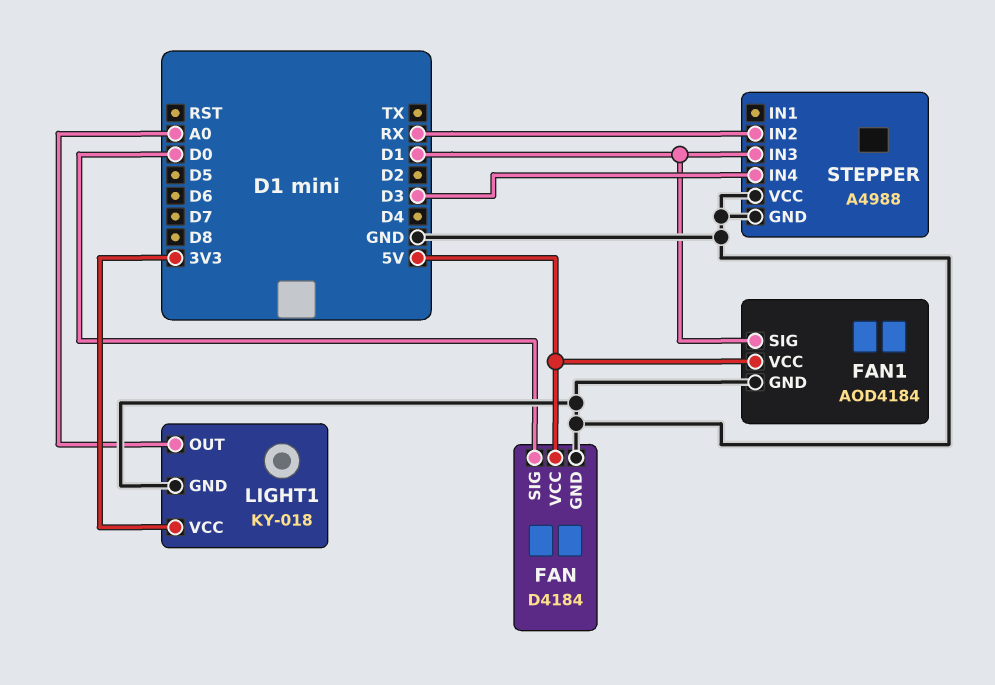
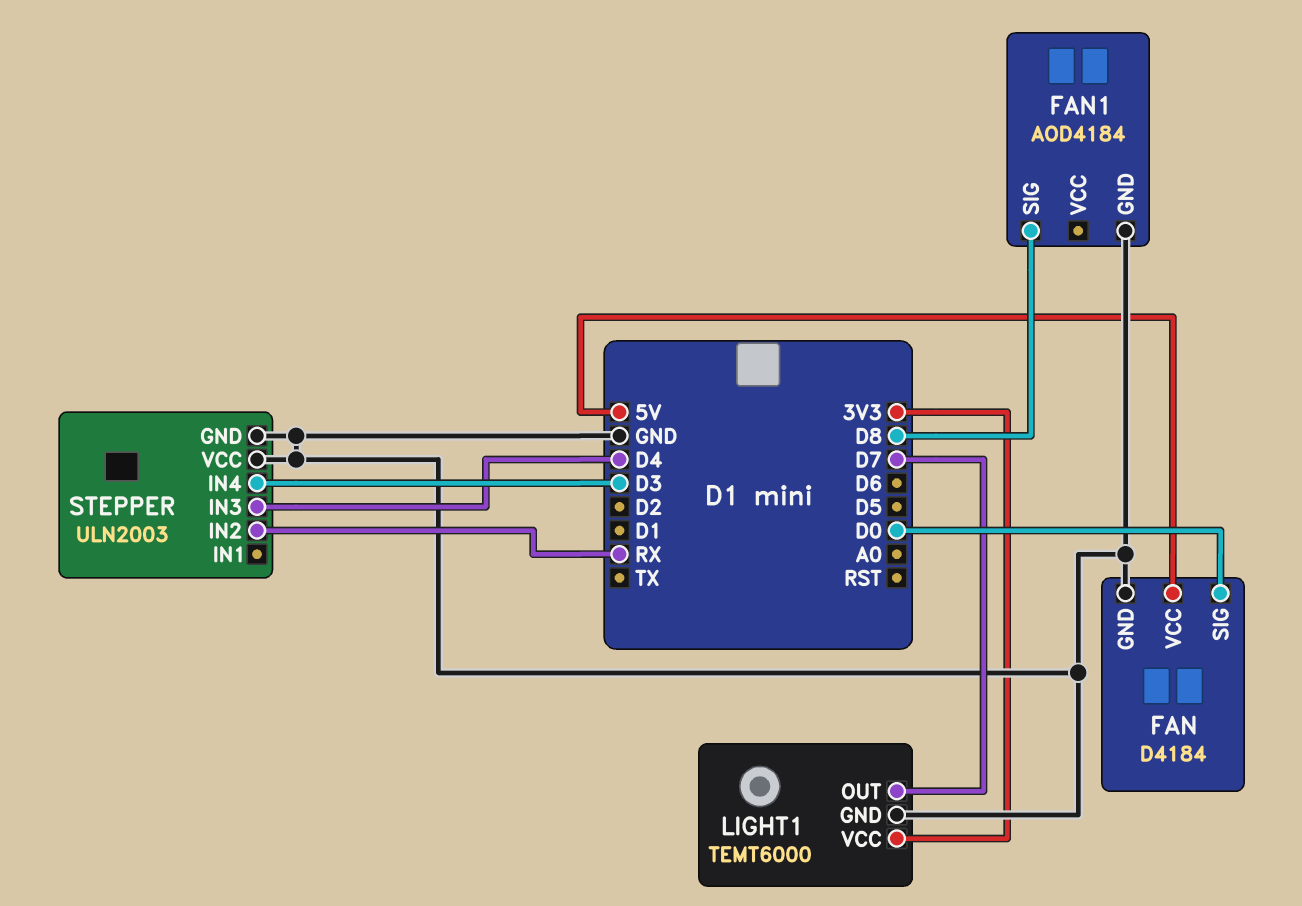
FAN1 pin SIG: D1 -> D8
FAN1 pin VCC: 5V -> none
LIGHT1: KY-018 -> TEMT6000
LIGHT1 pin OUT: A0 -> D7
STEPPER: A4988 -> ULN2003
STEPPER pin IN3: D1 -> D4

